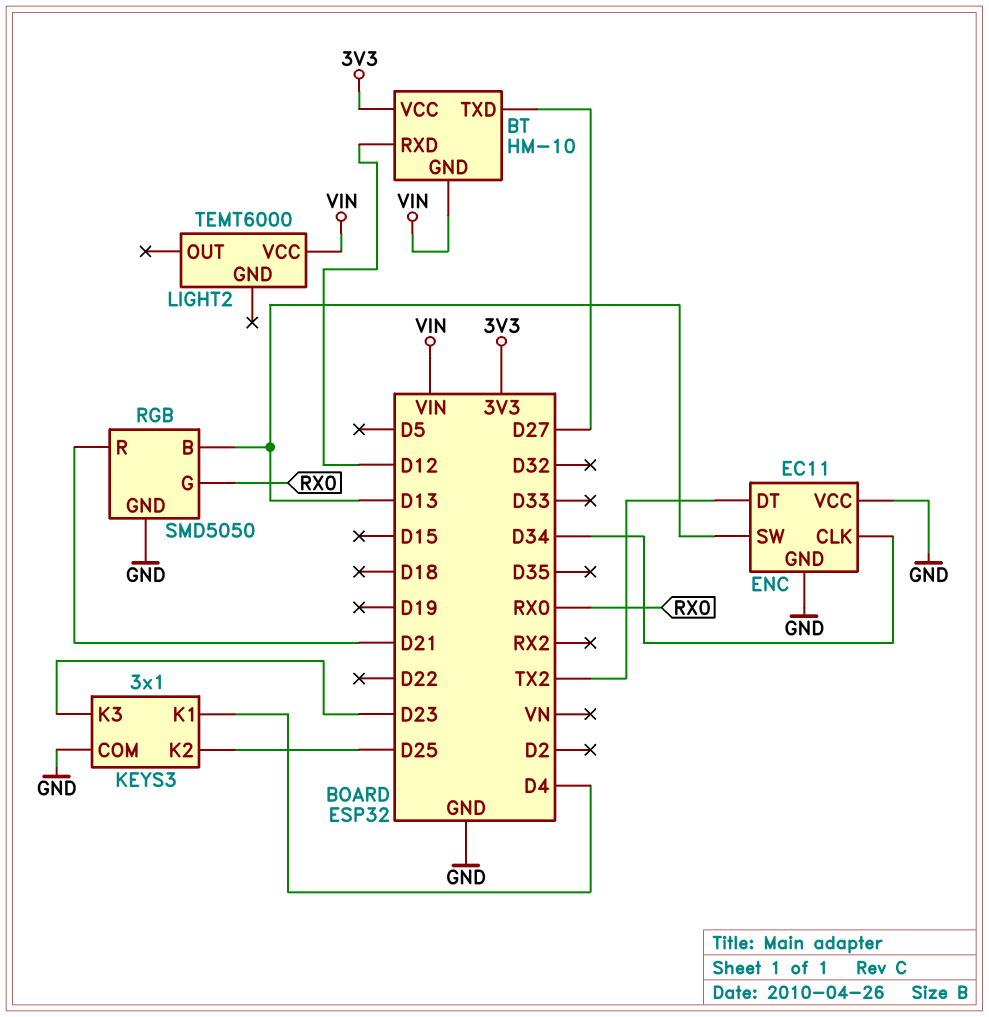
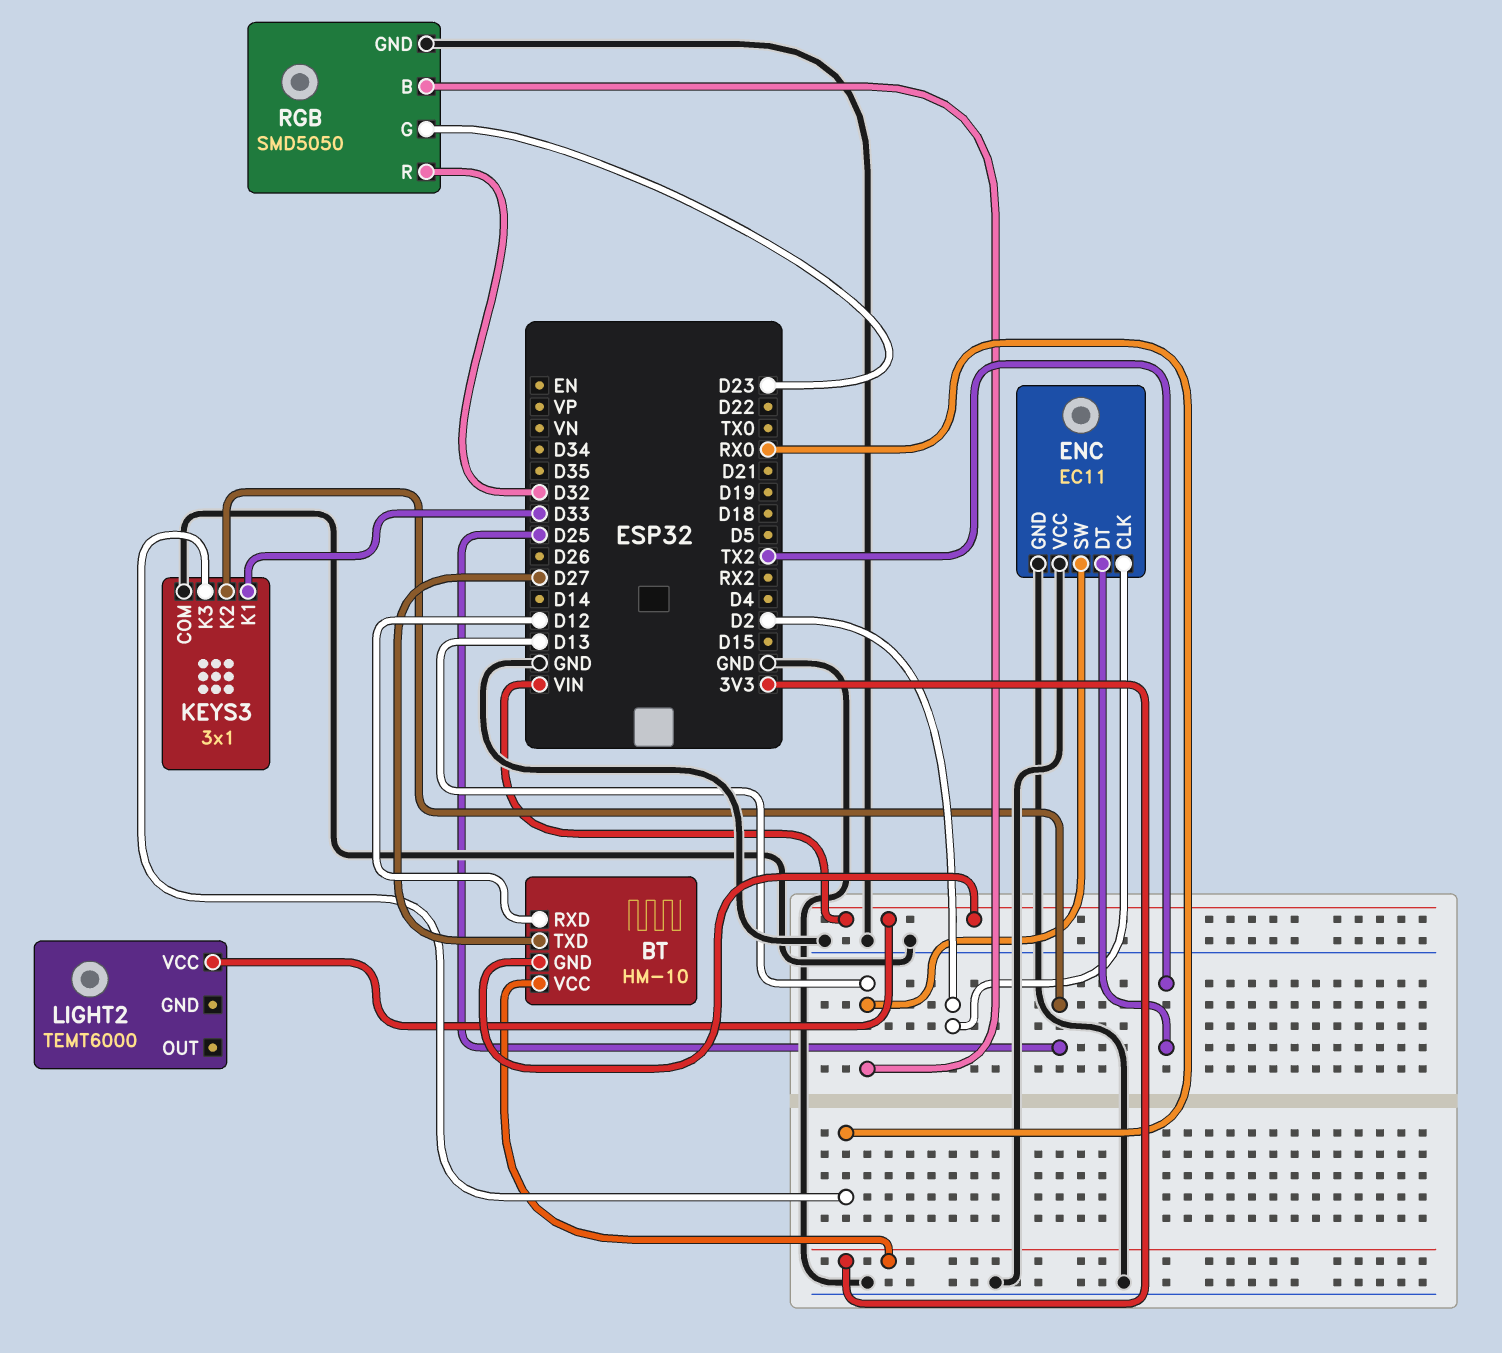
ENC pin CLK: D34 -> D2
KEYS3 pin K1: D4 -> D33
KEYS3 pin K3: D23 -> RX0
RGB pin G: RX0 -> D23
RGB pin R: D21 -> D32

